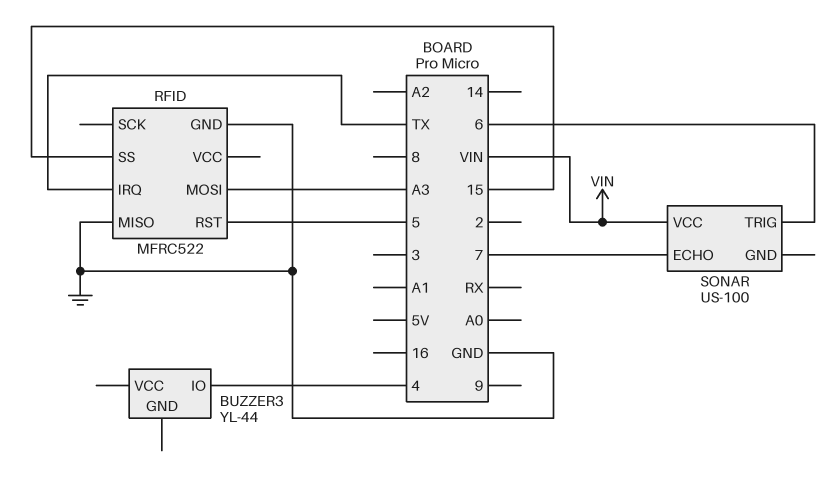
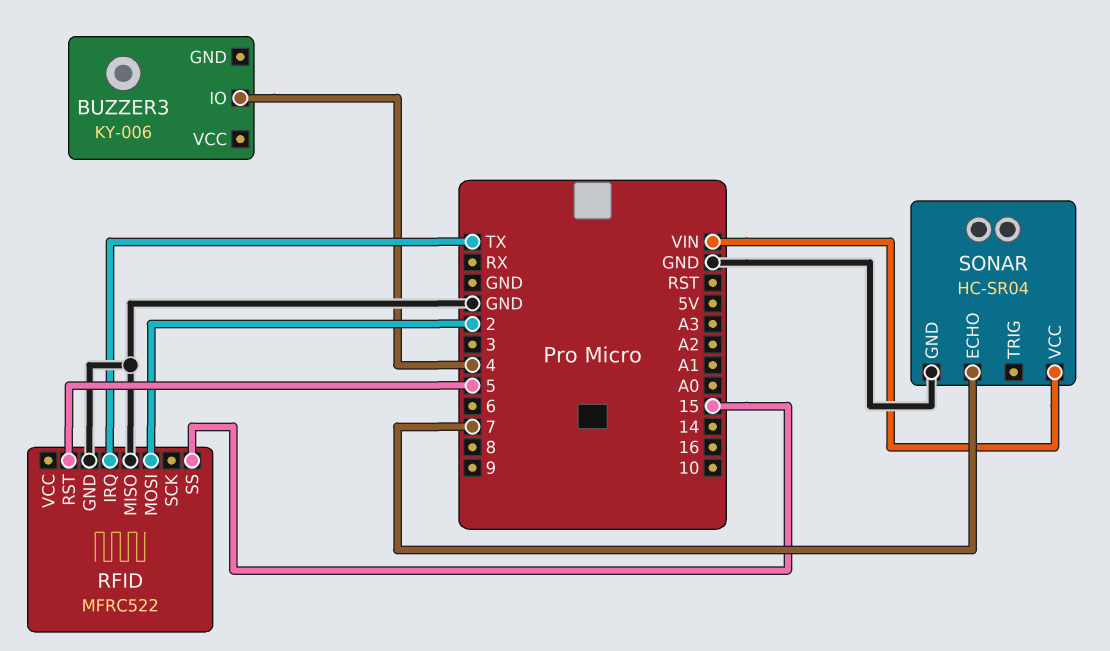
BUZZER3: YL-44 -> KY-006
RFID pin MOSI: A3 -> 2
SONAR: US-100 -> HC-SR04
SONAR pin GND: none -> GND
SONAR pin TRIG: 6 -> none

